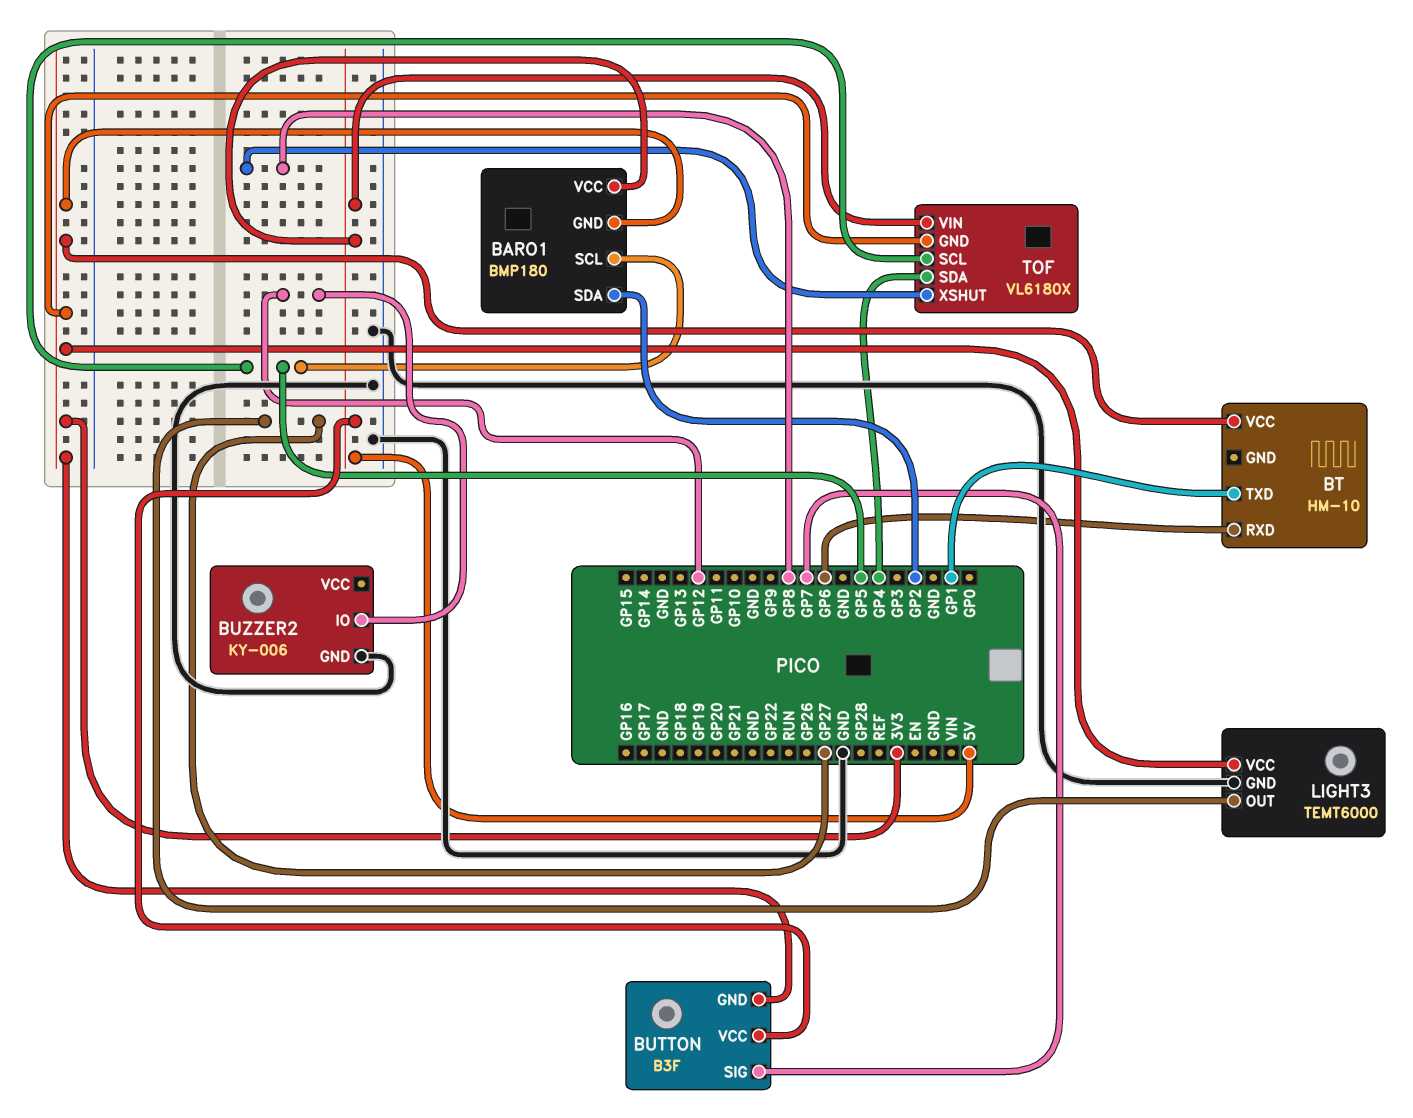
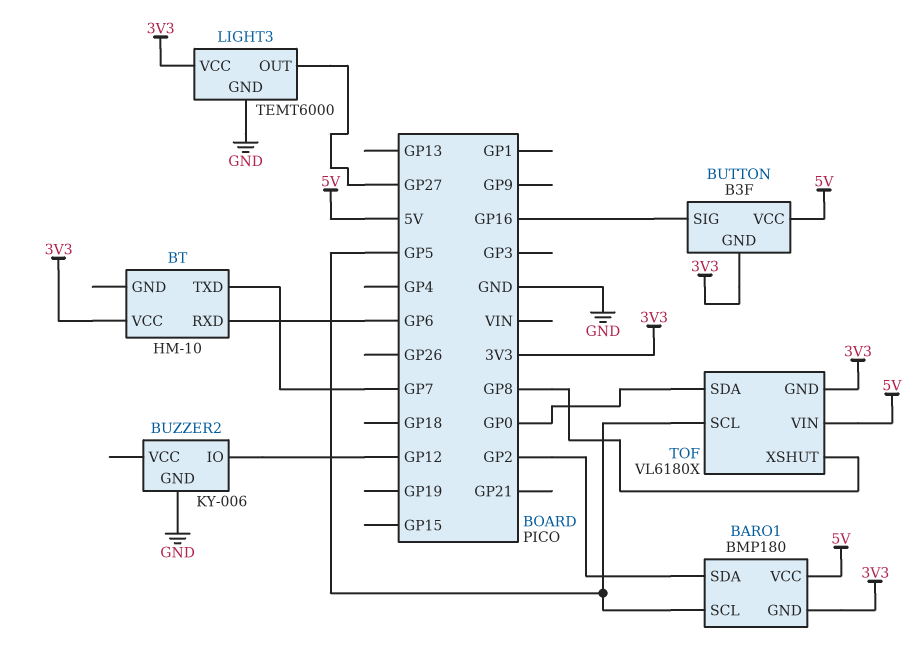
BT pin TXD: GP1 -> GP7
BUTTON pin SIG: GP7 -> GP16
TOF pin SDA: GP4 -> GP0

